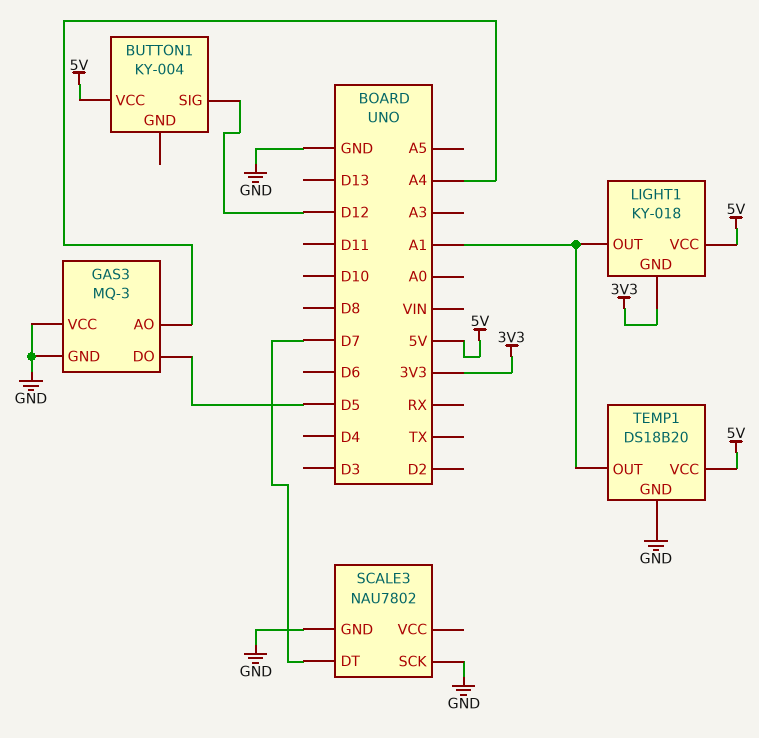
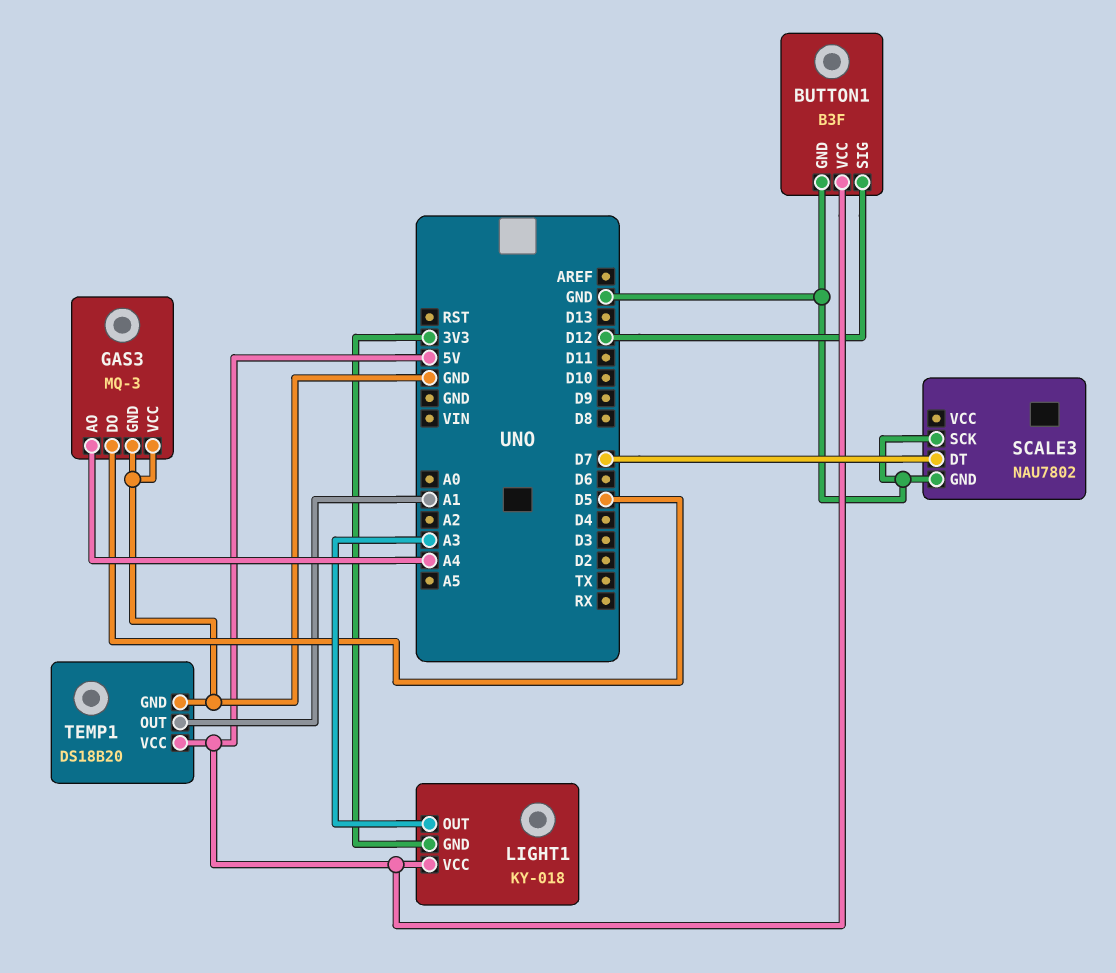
BUTTON1: KY-004 -> B3F
BUTTON1 pin GND: none -> GND
LIGHT1 pin OUT: A1 -> A3

